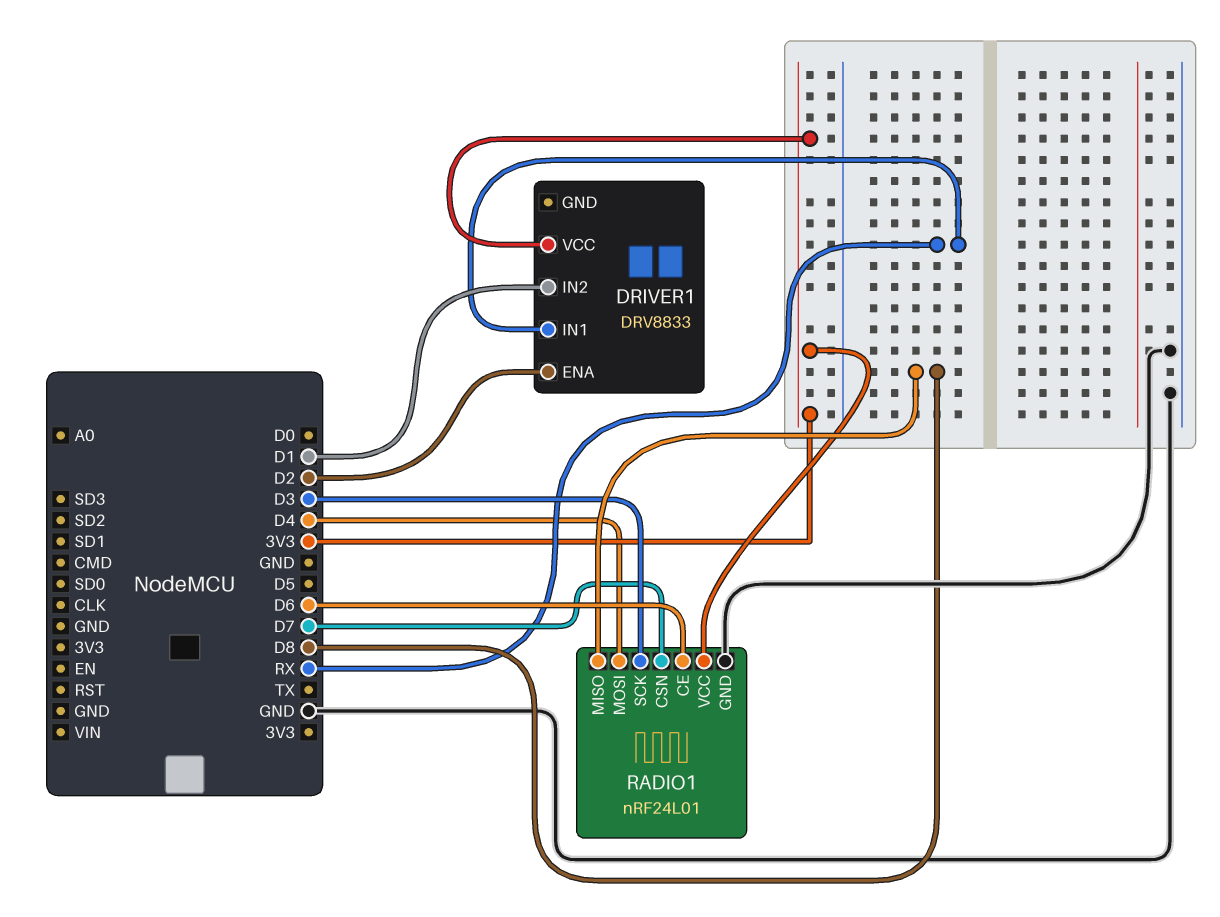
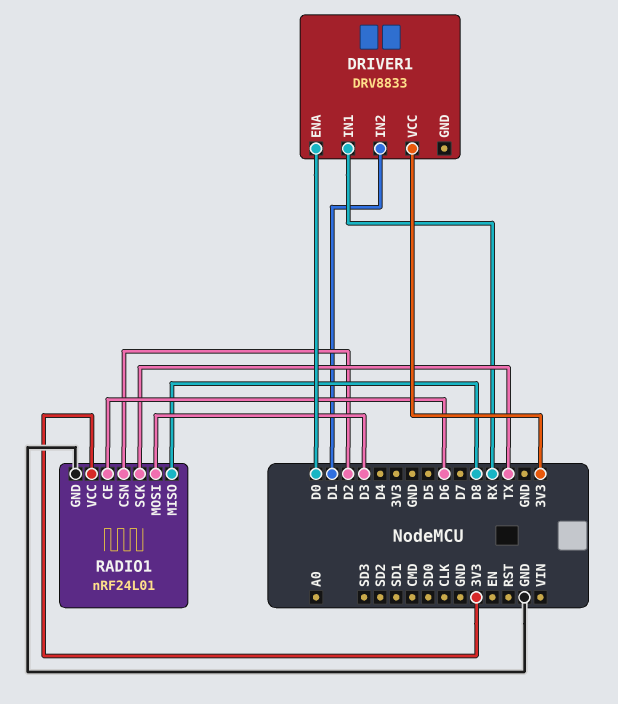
DRIVER1 pin ENA: D2 -> D0
RADIO1 pin CSN: D7 -> D2
RADIO1 pin MOSI: D4 -> D3
RADIO1 pin SCK: D3 -> TX

